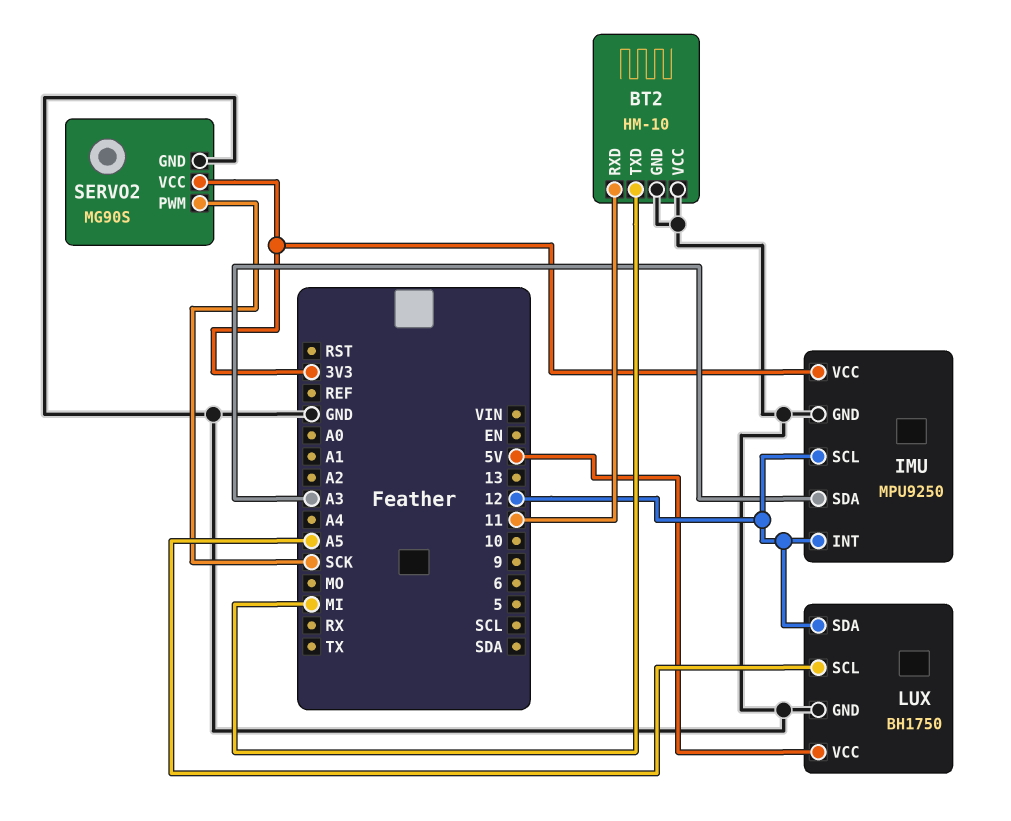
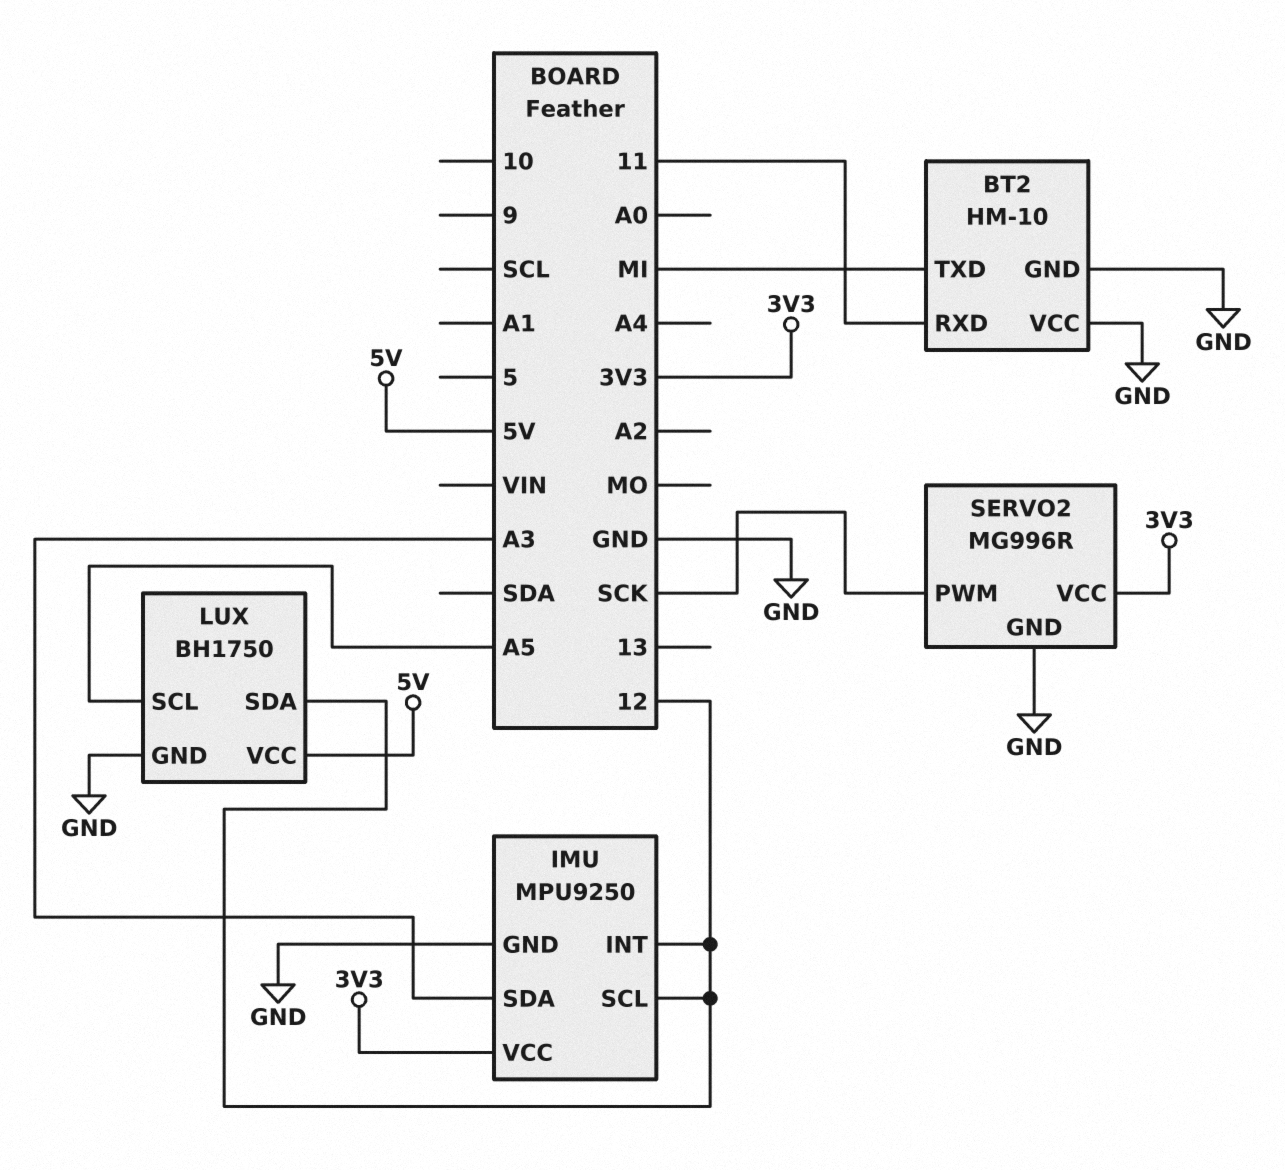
SERVO2: MG90S -> MG996R

